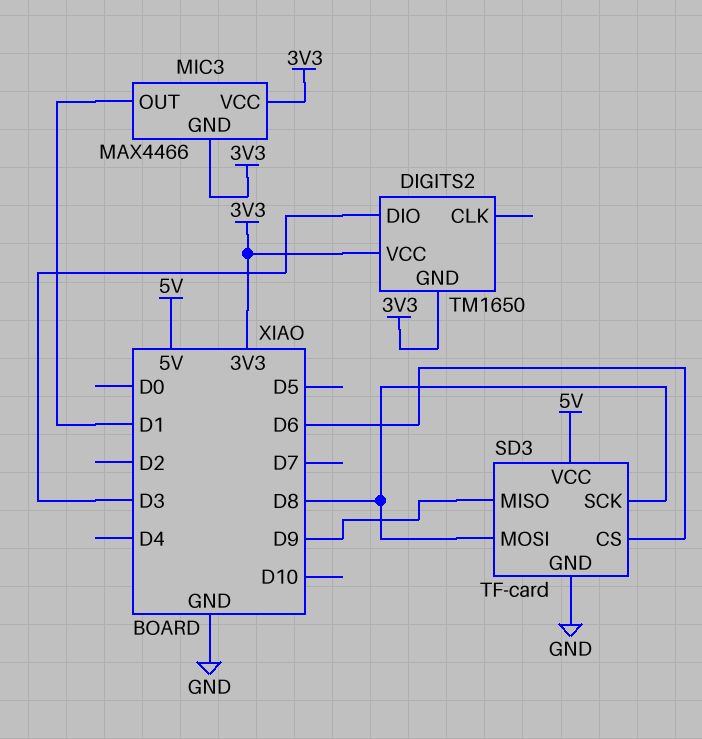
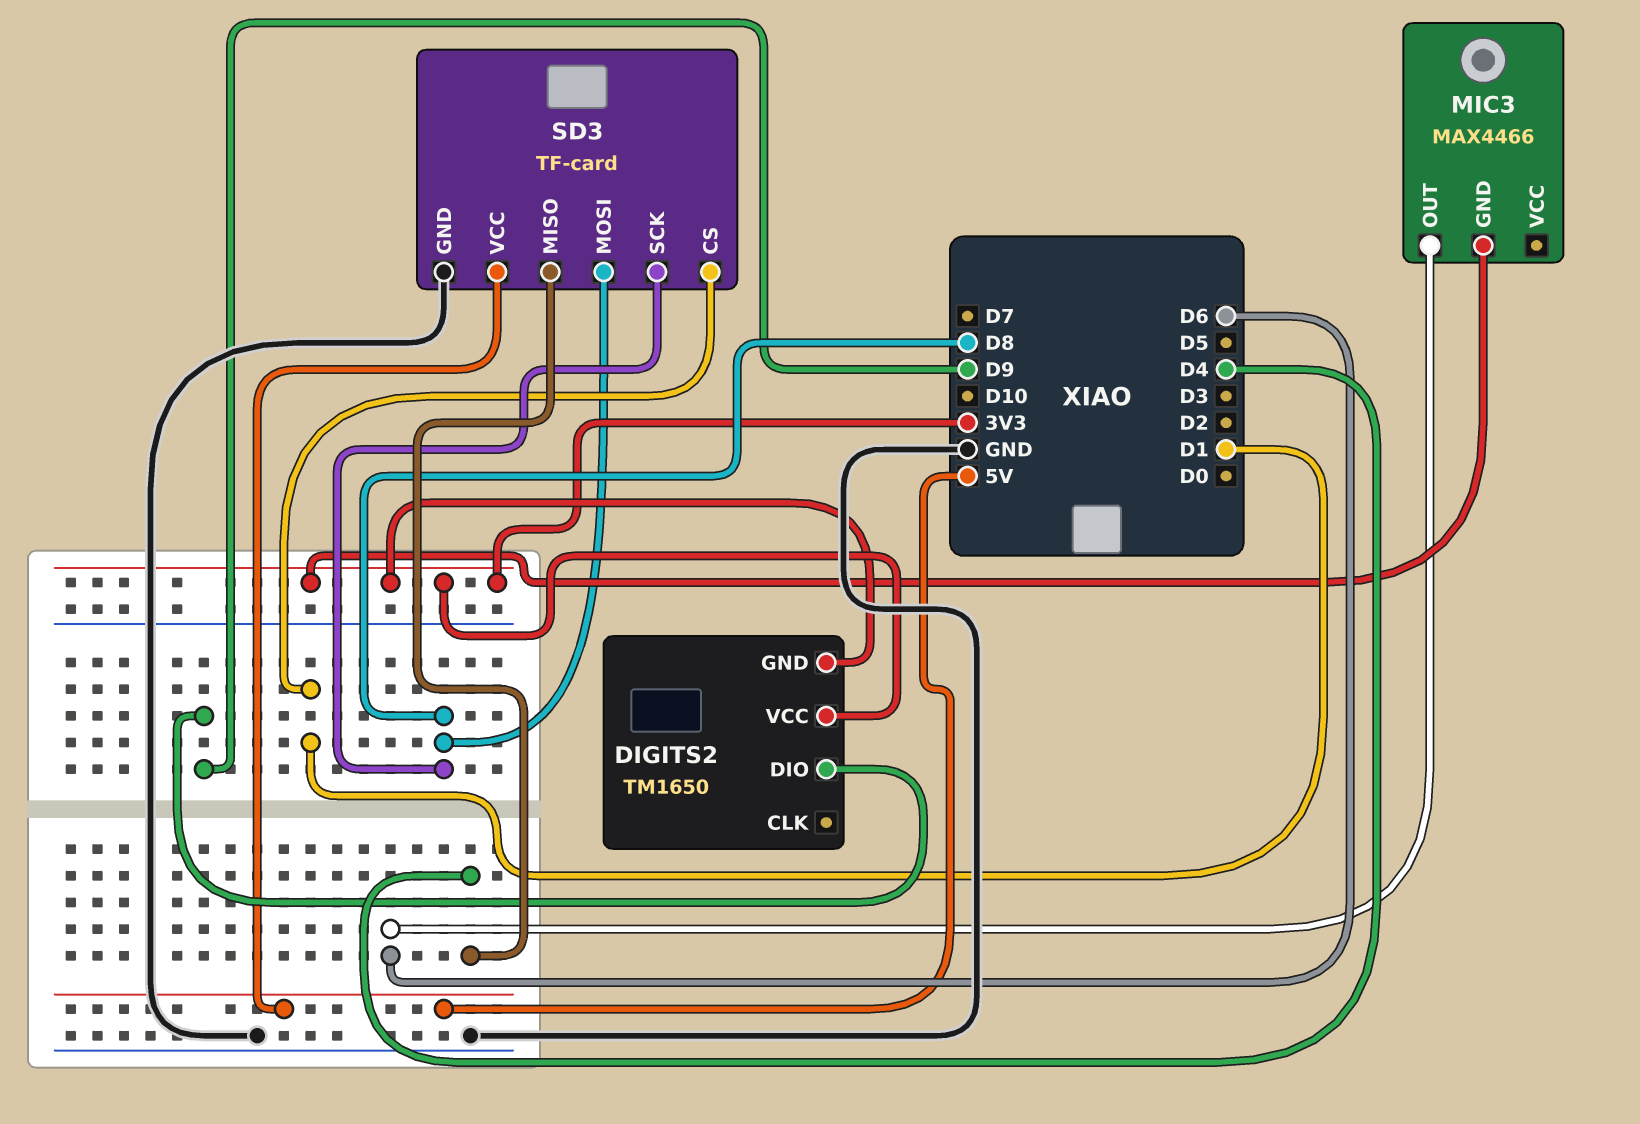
DIGITS2 pin DIO: D3 -> D9
MIC3 pin OUT: D1 -> D6
MIC3 pin VCC: 3V3 -> none
SD3 pin CS: D6 -> D1
SD3 pin MISO: D9 -> D4

